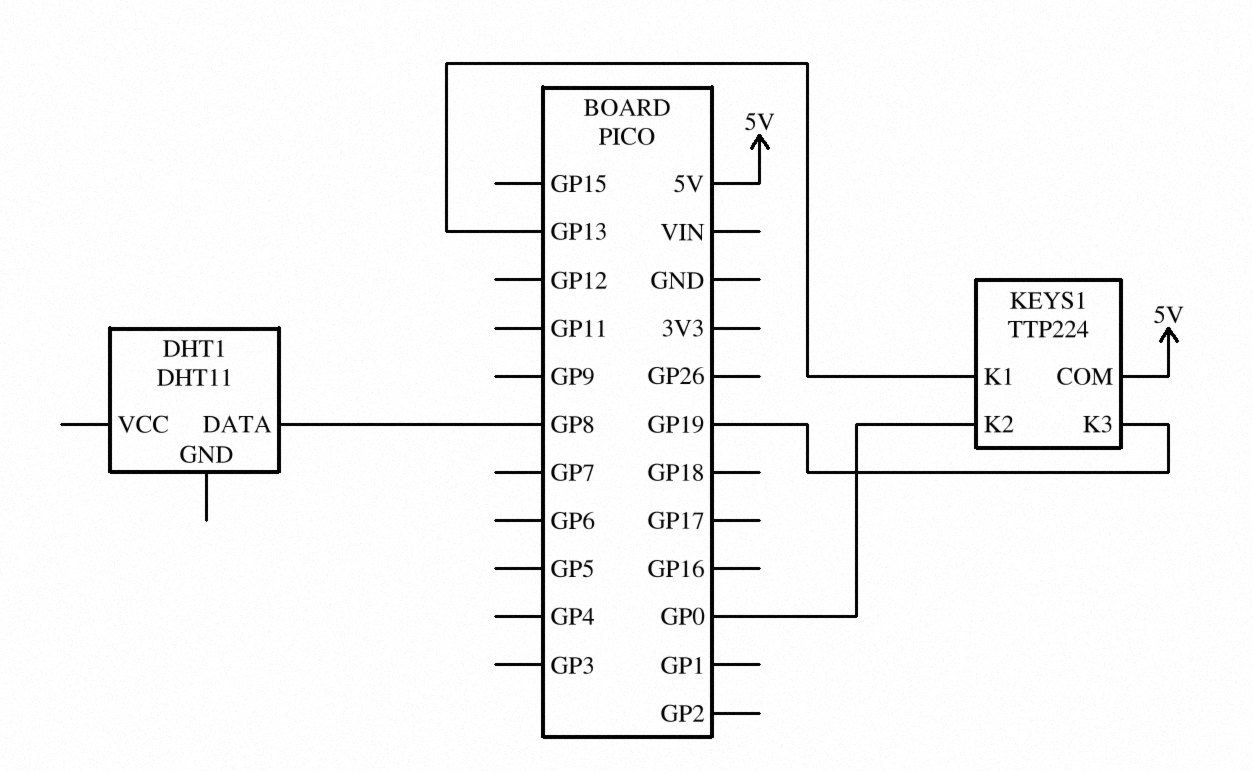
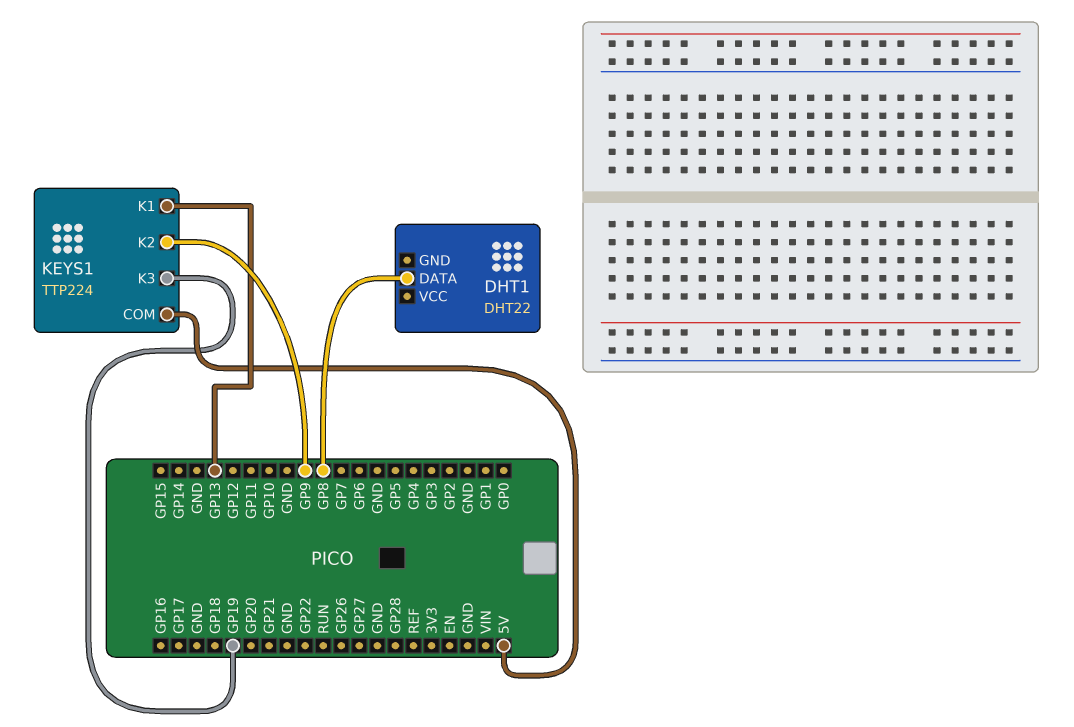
DHT1: DHT11 -> DHT22
KEYS1 pin K2: GP0 -> GP9

